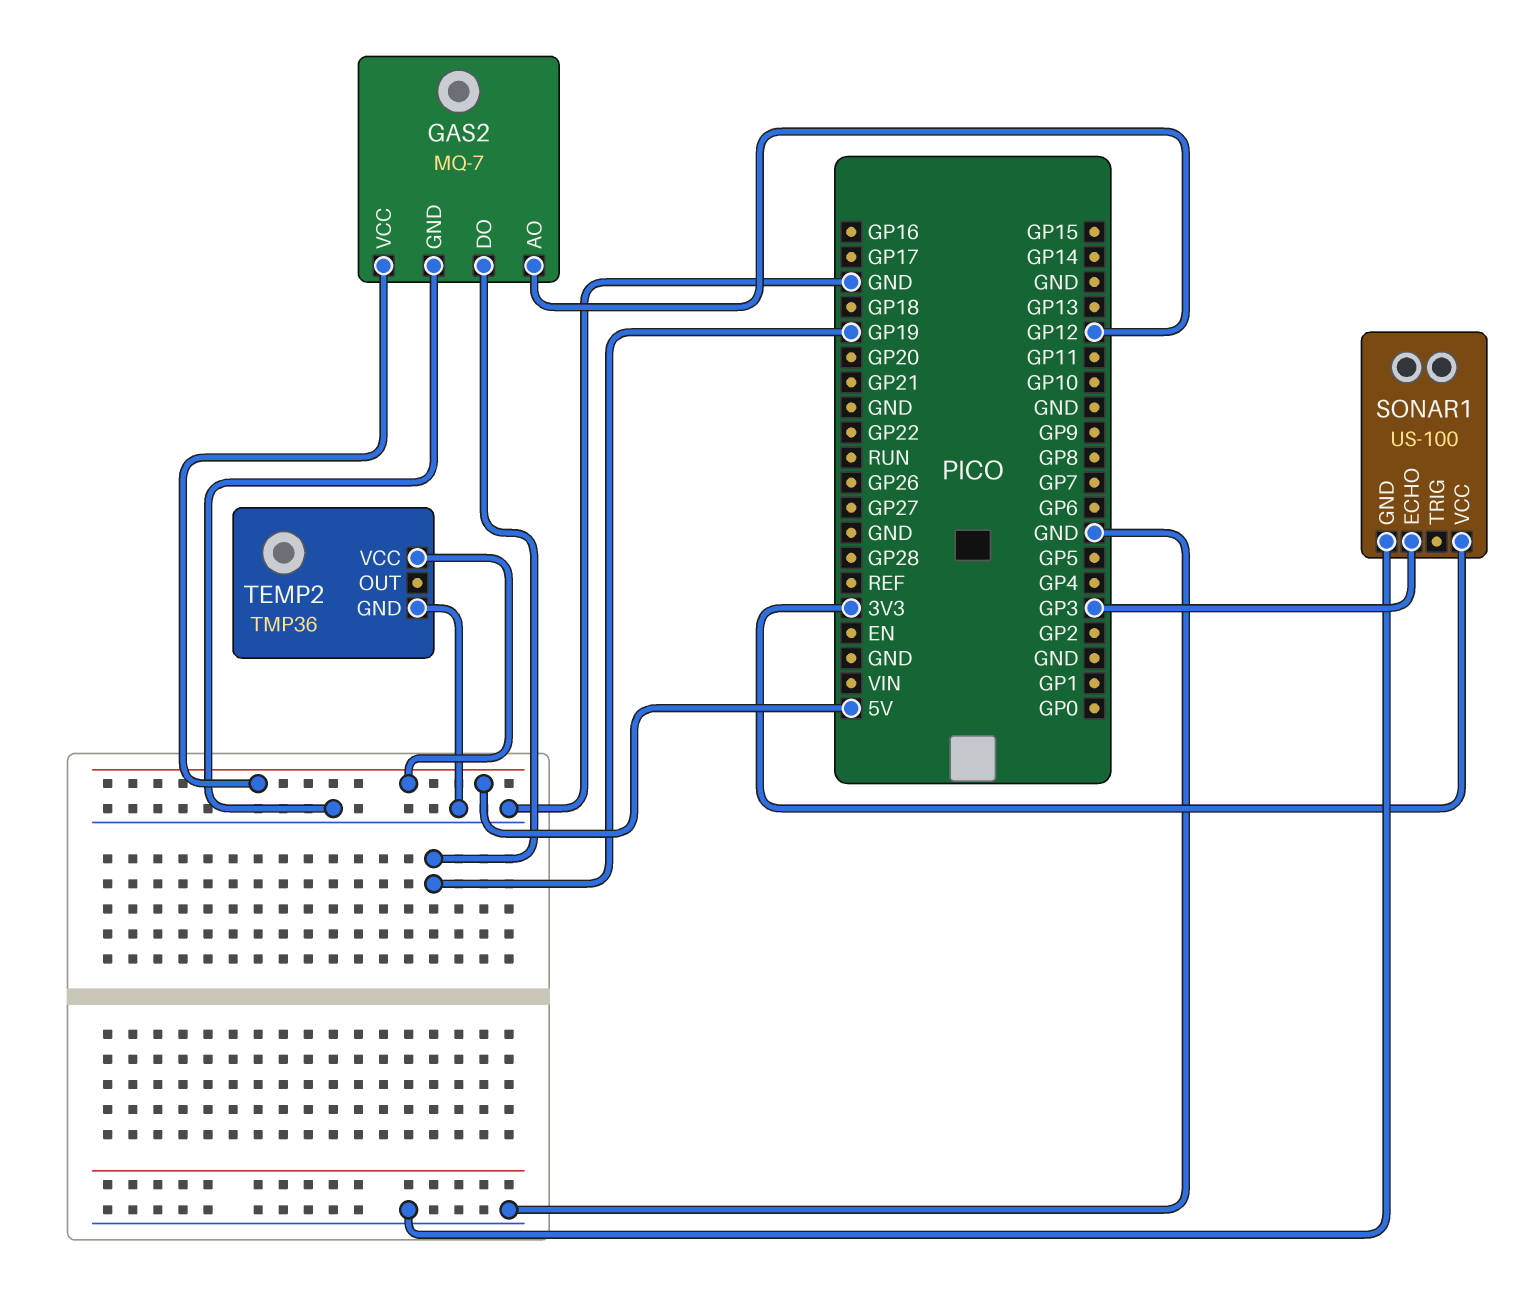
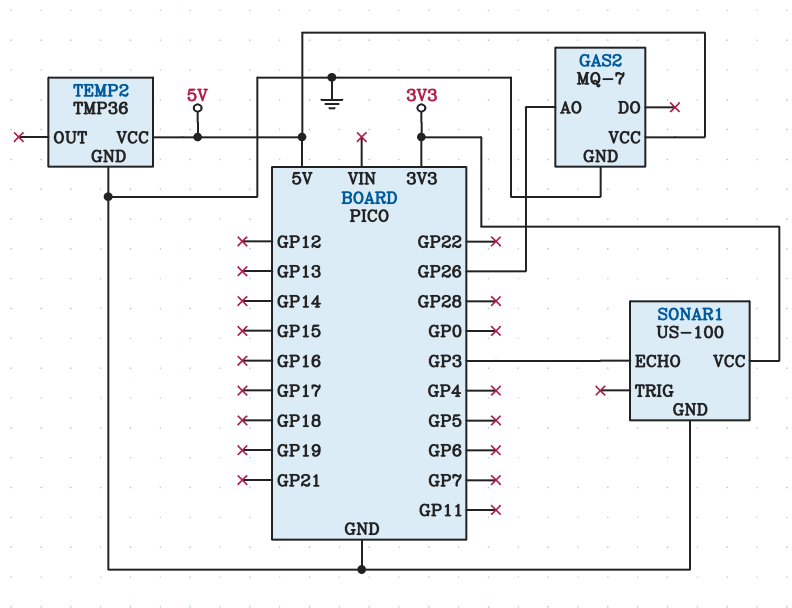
GAS2 pin AO: GP12 -> GP26
GAS2 pin DO: GP19 -> none

